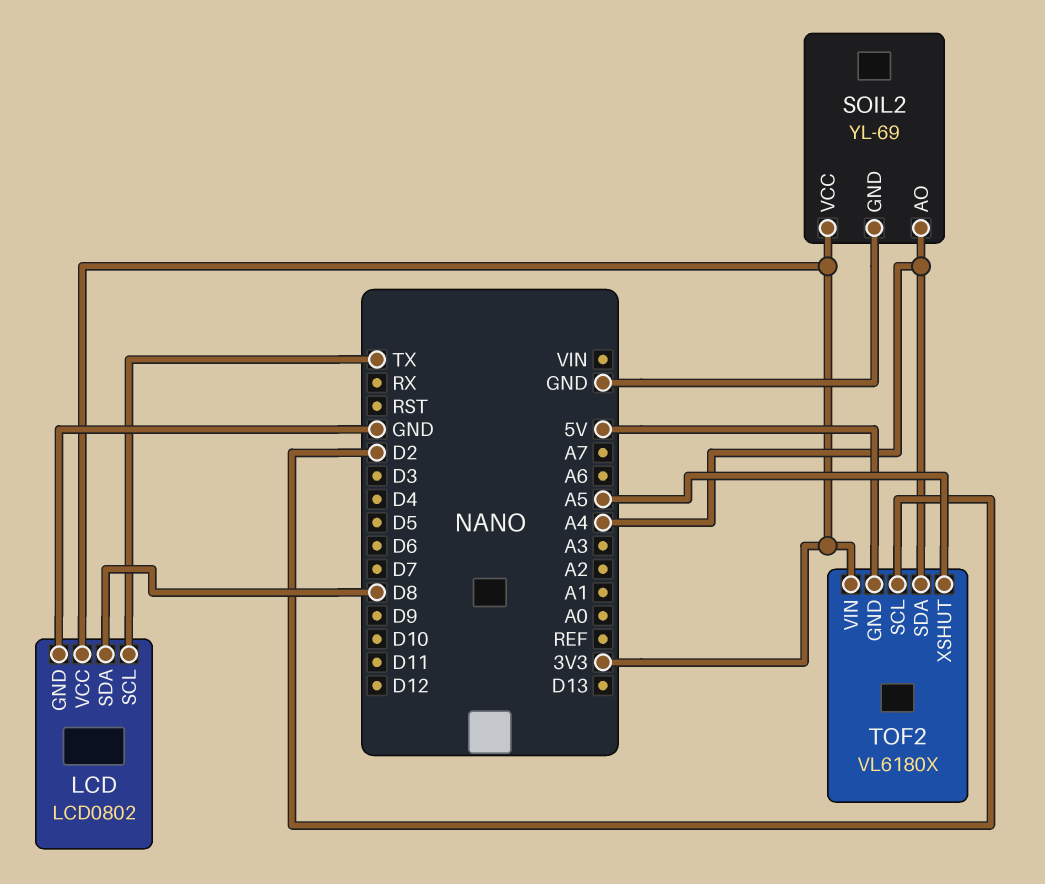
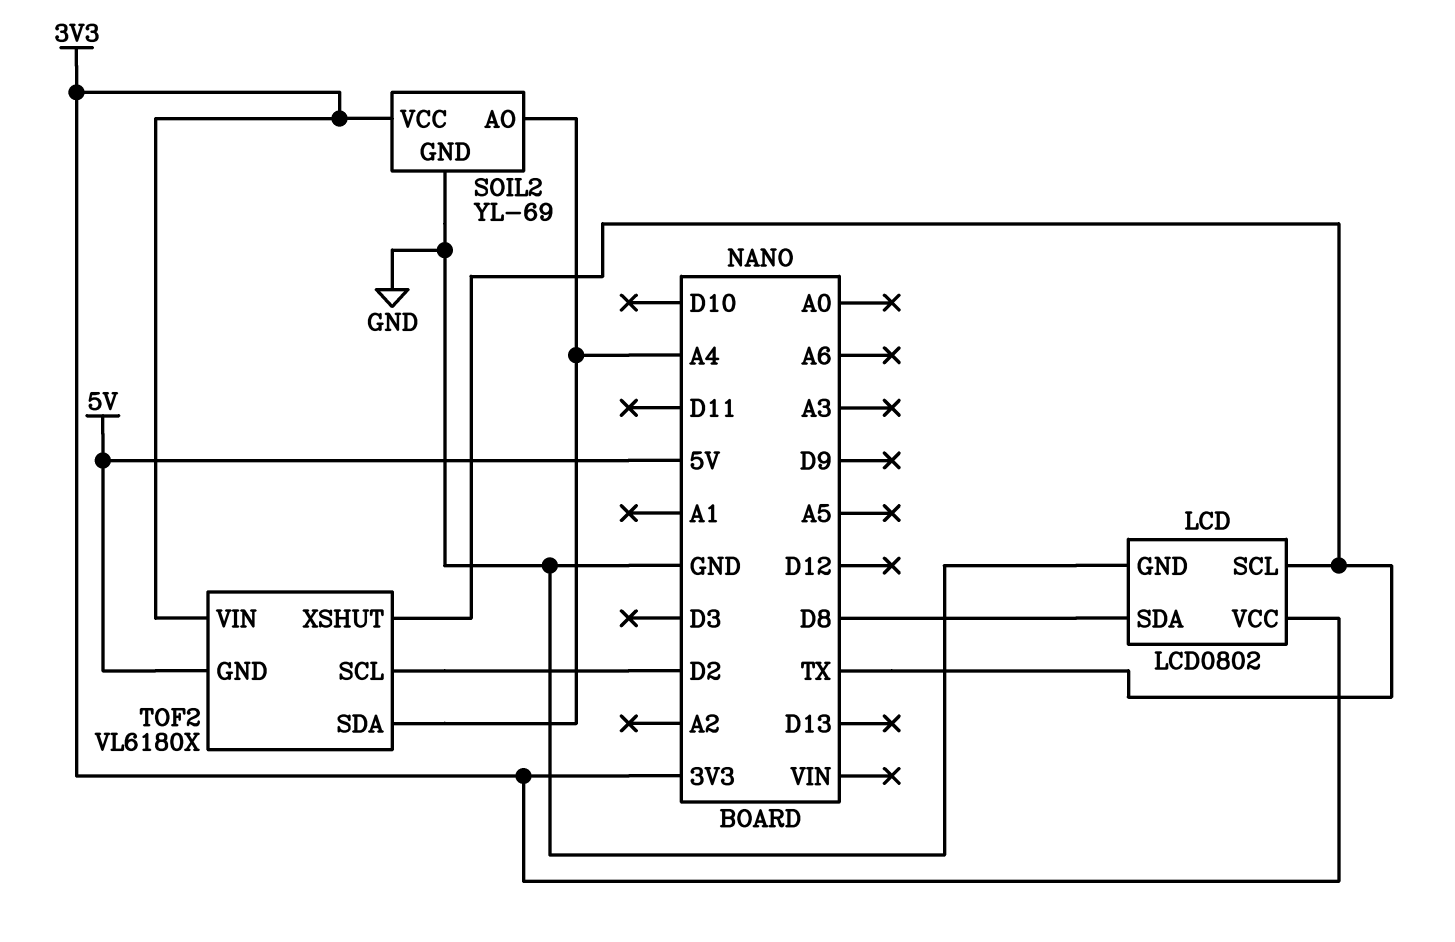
TOF2 pin XSHUT: A5 -> TX

